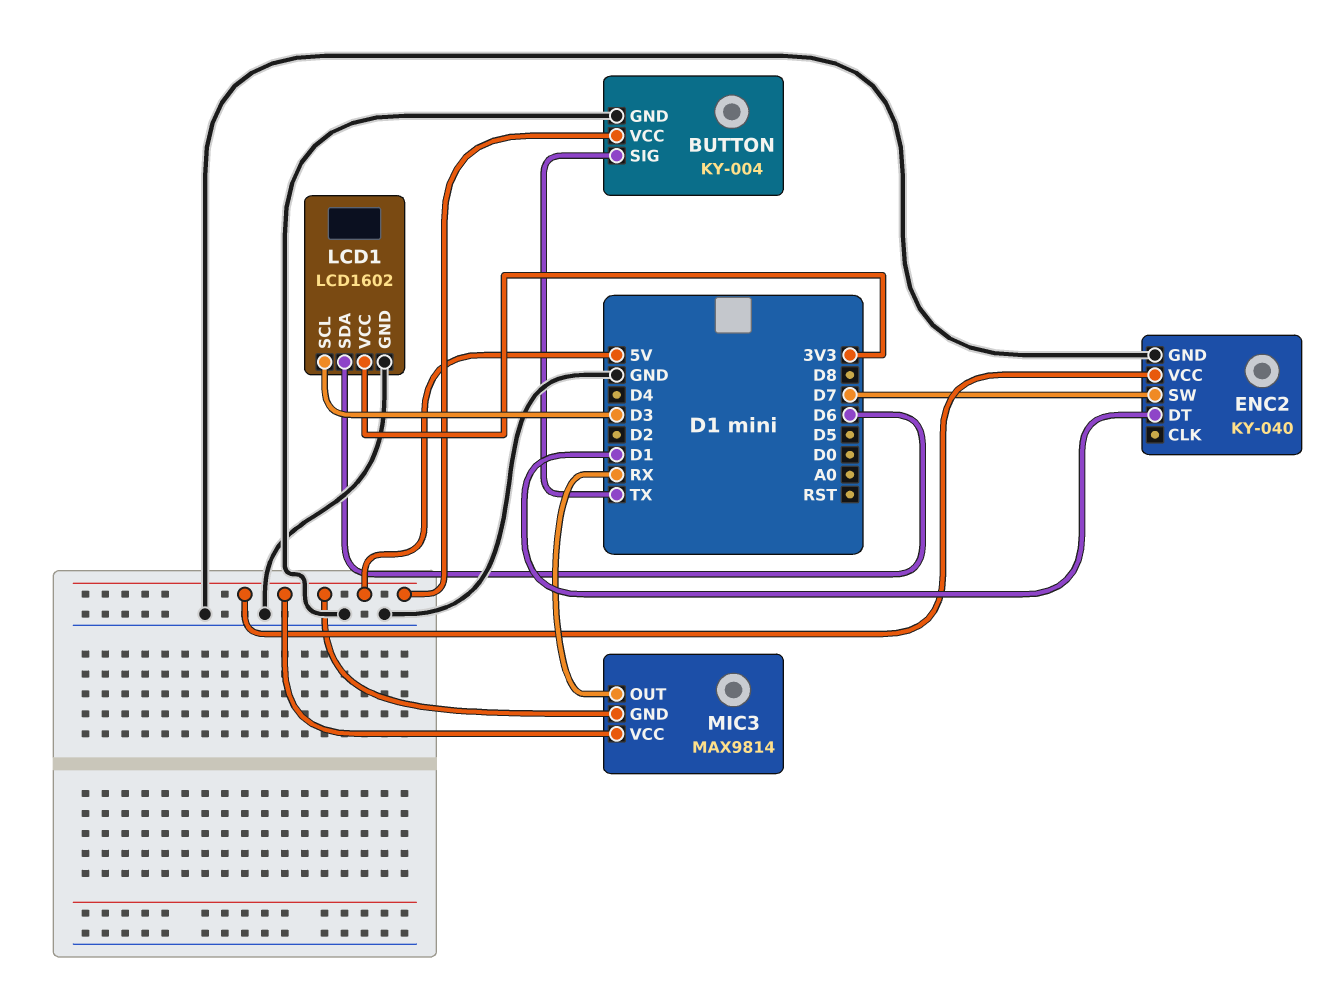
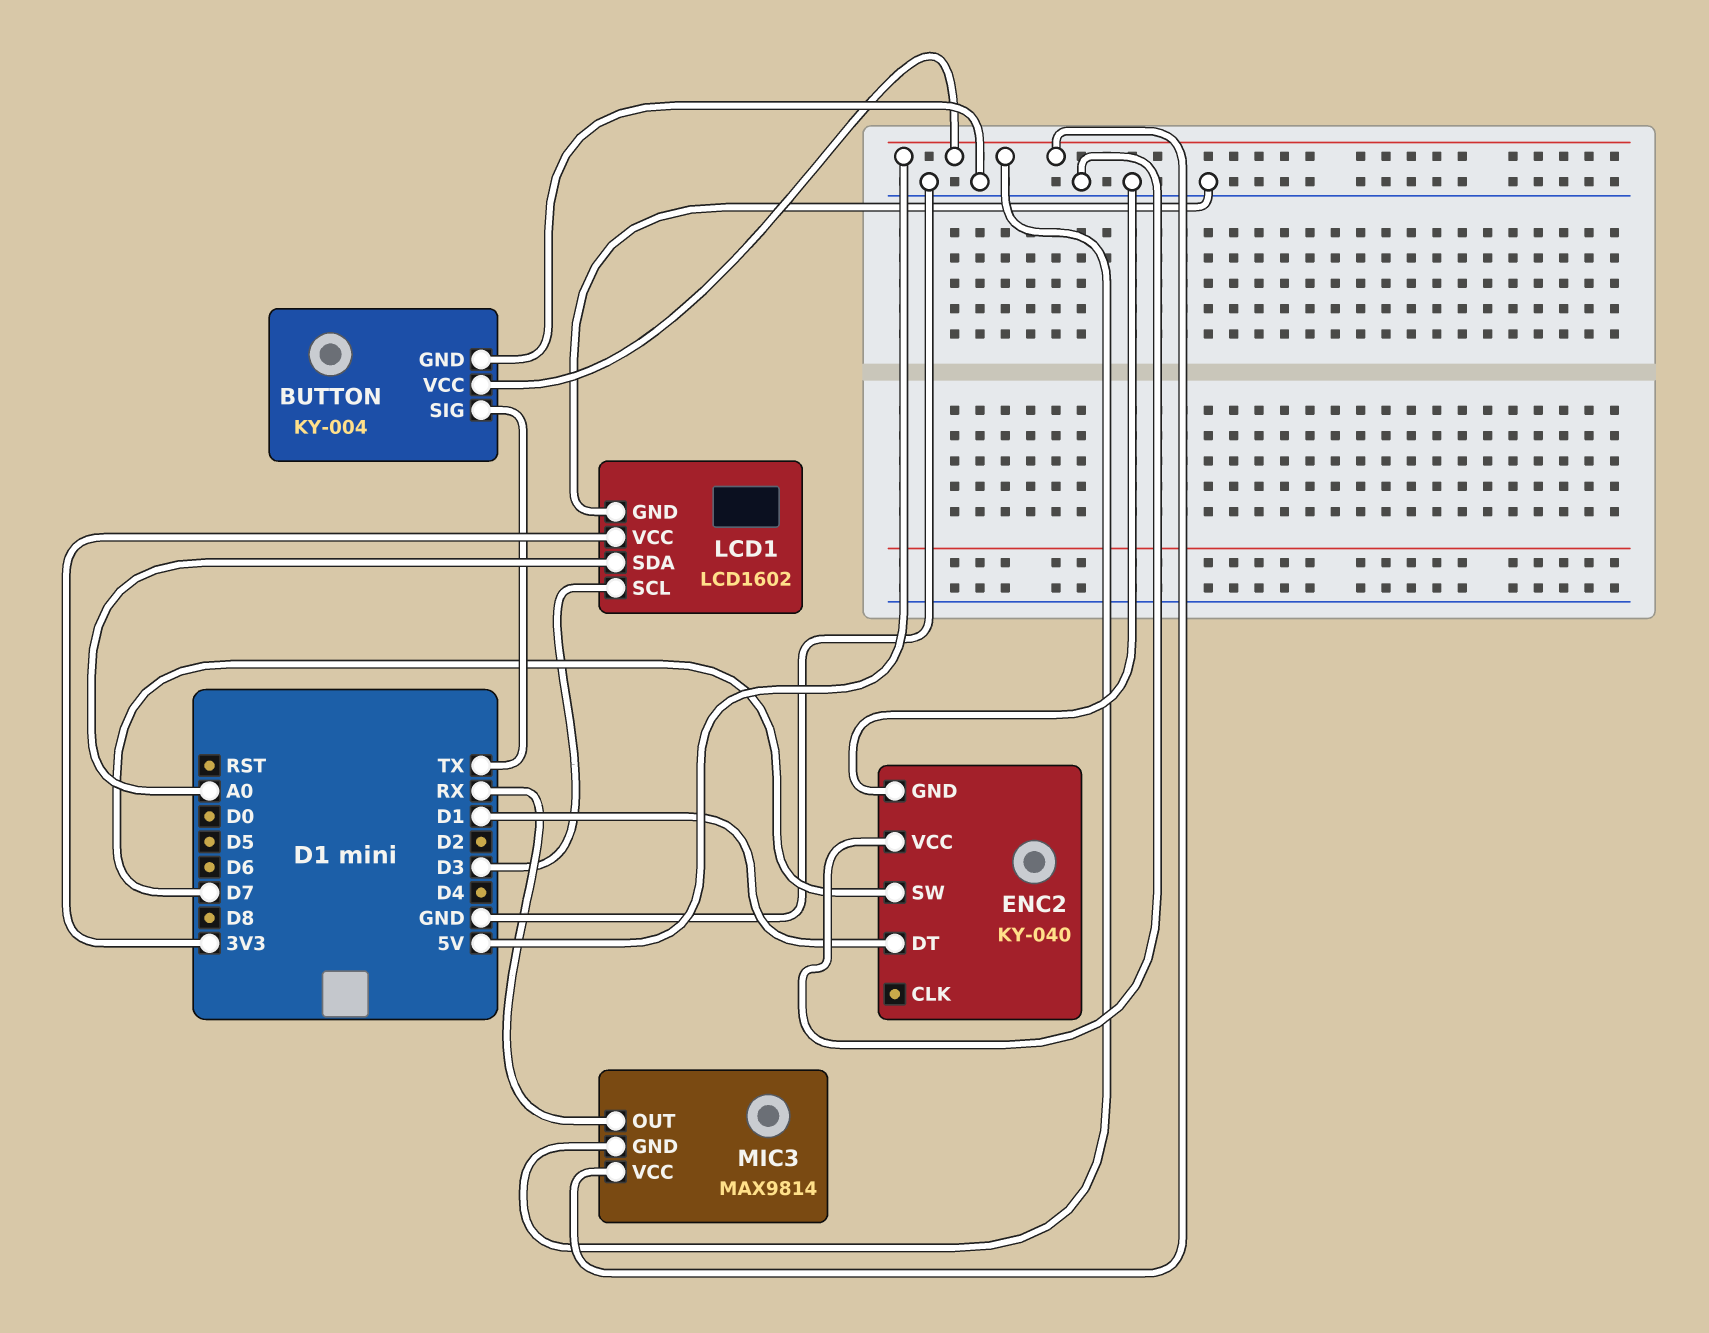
ENC2 pin VCC: 5V -> GND
LCD1 pin SDA: D6 -> A0

